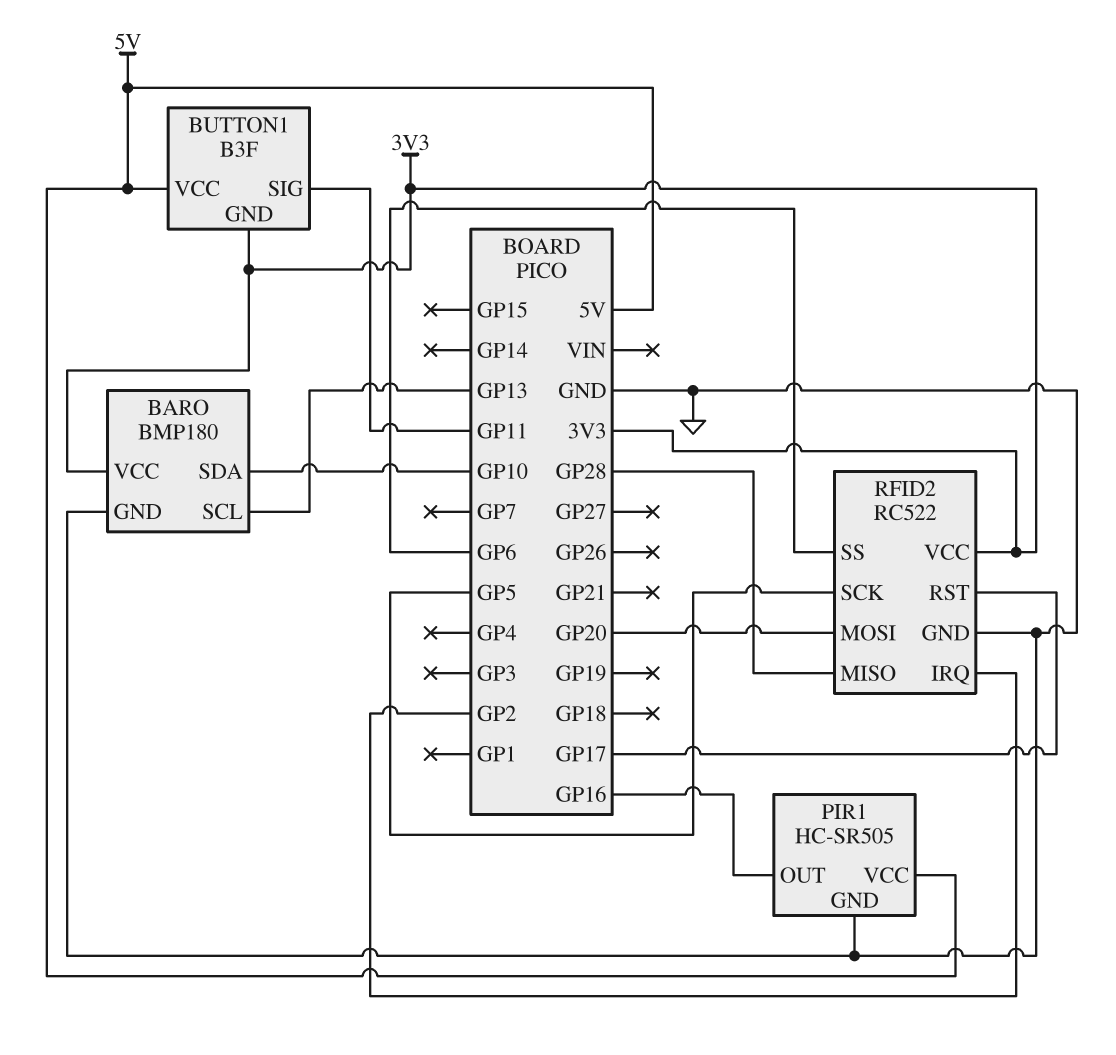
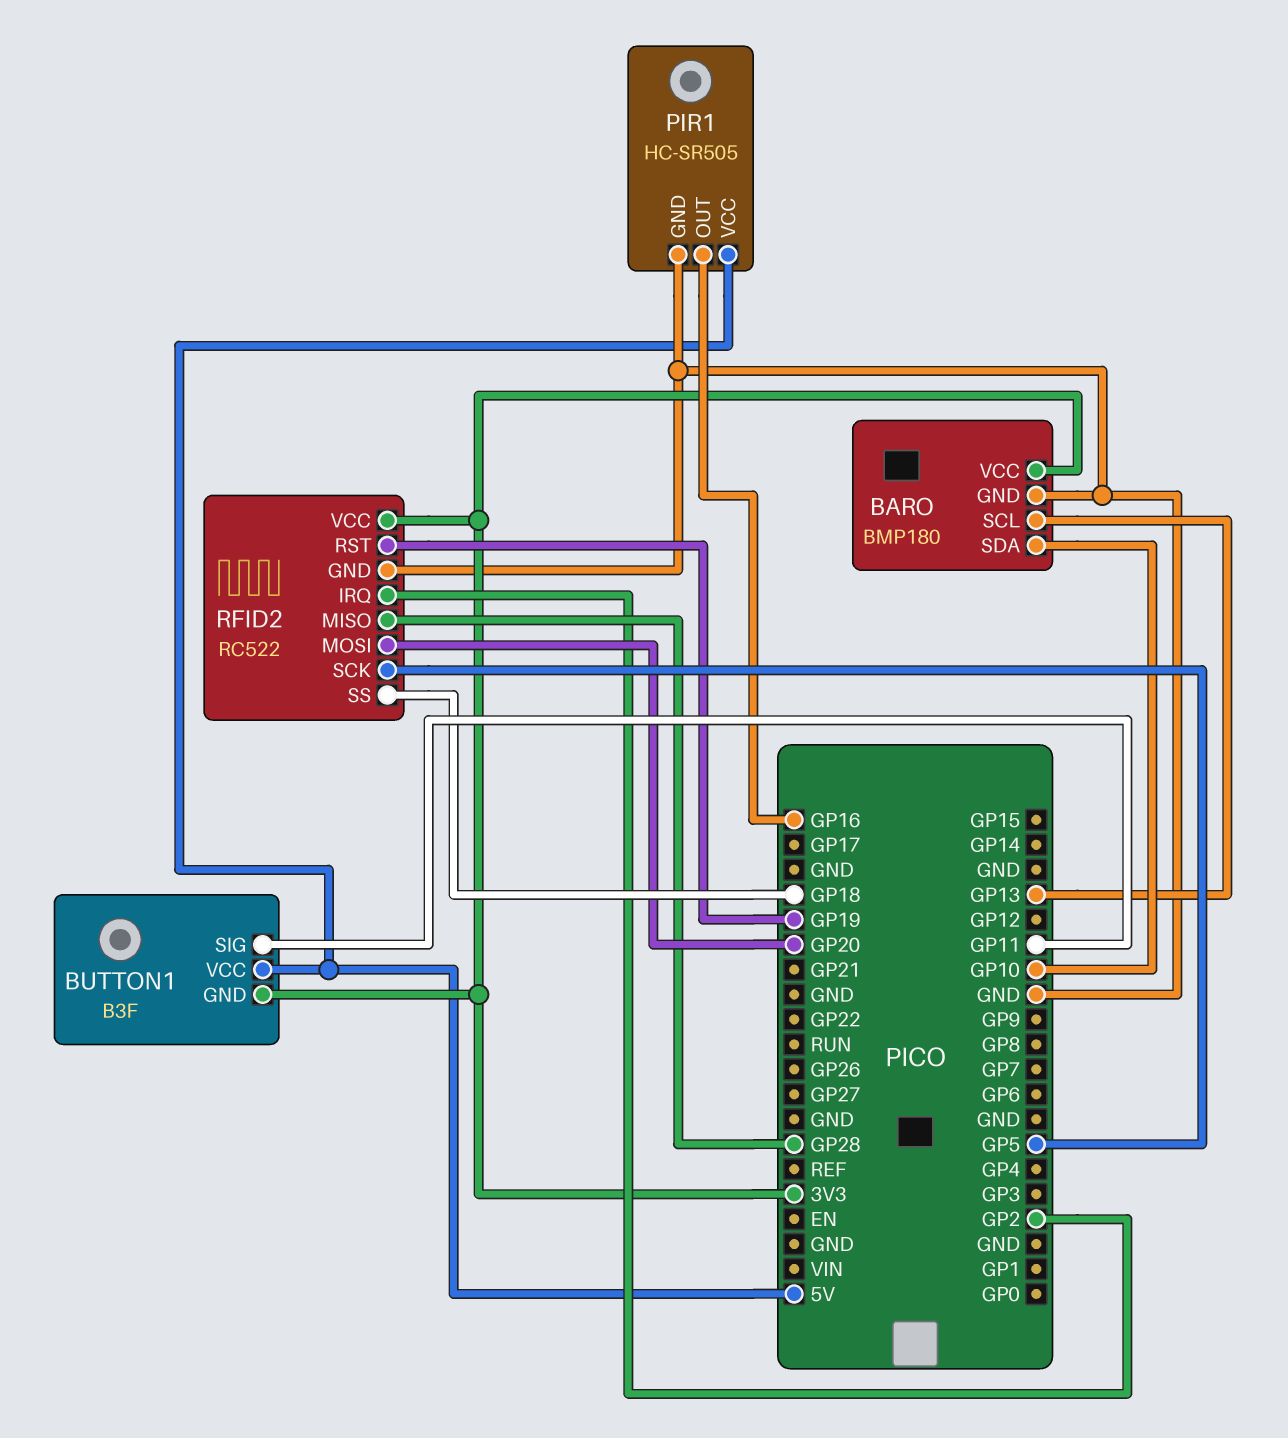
RFID2 pin RST: GP17 -> GP19
RFID2 pin SS: GP6 -> GP18

